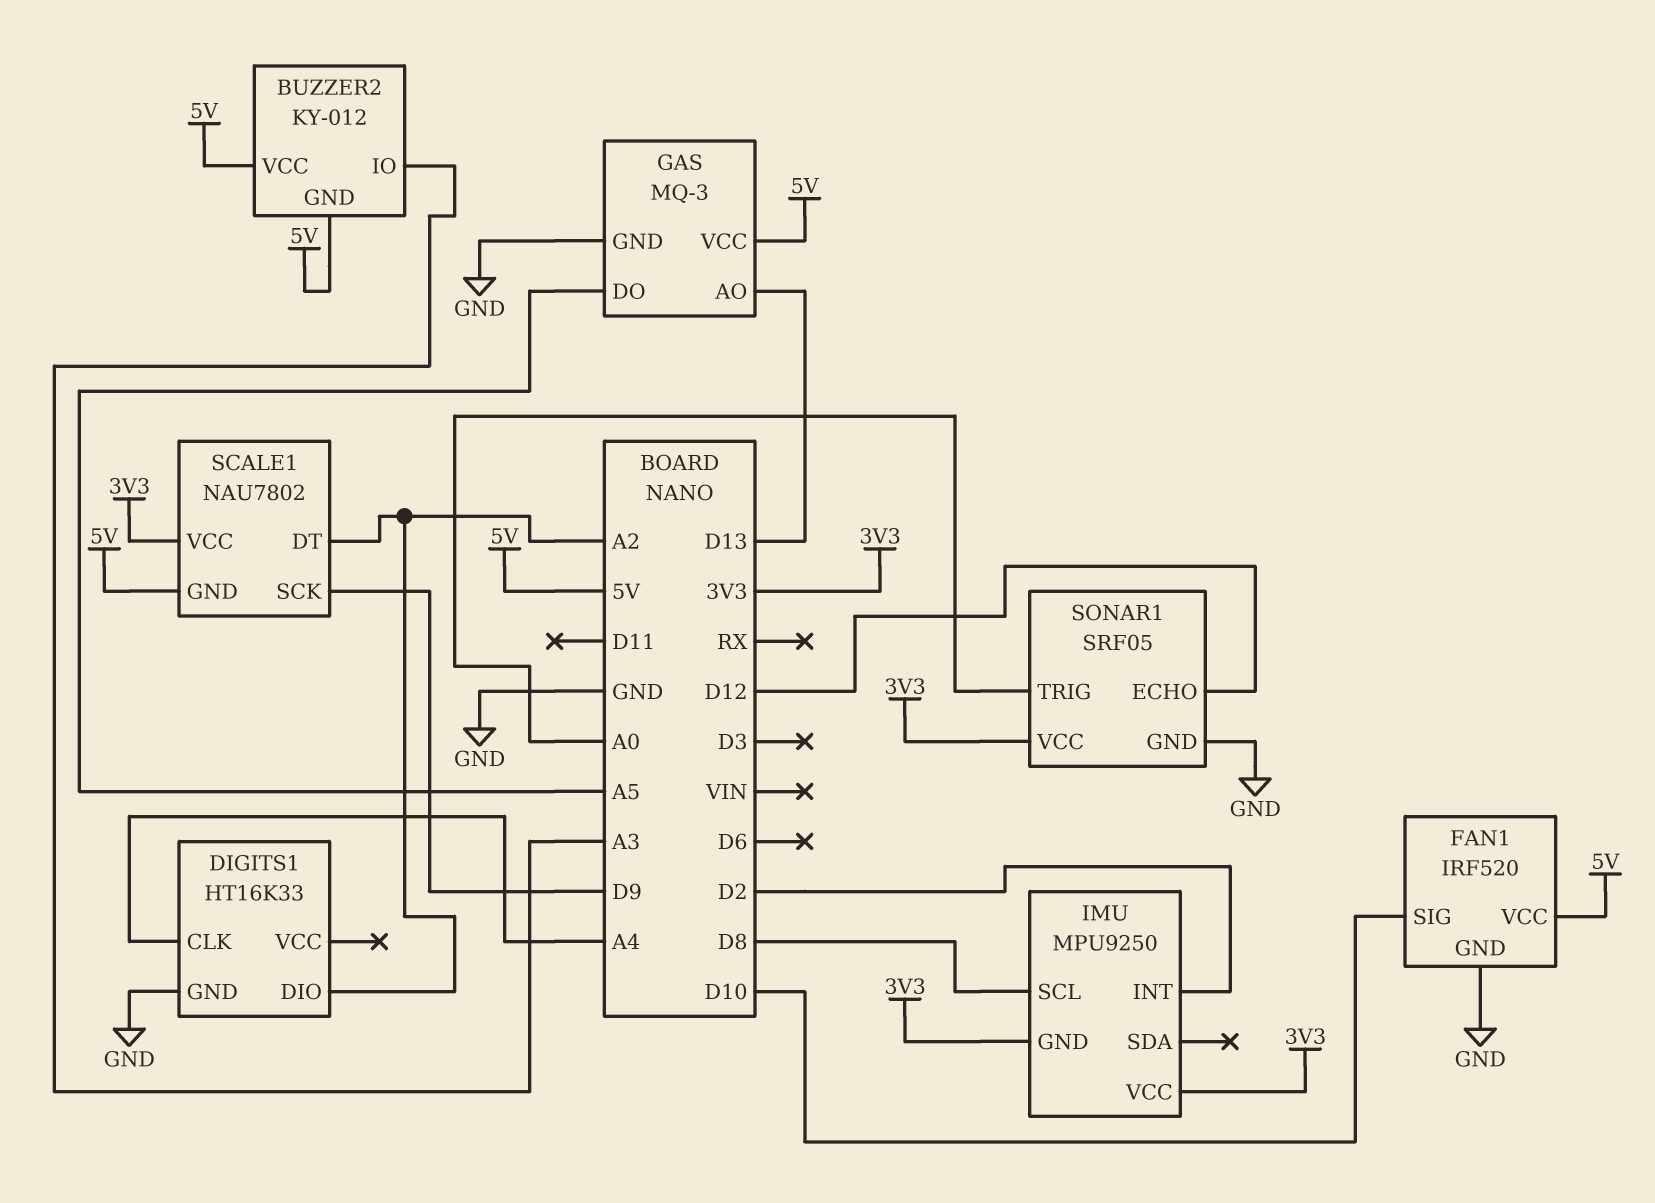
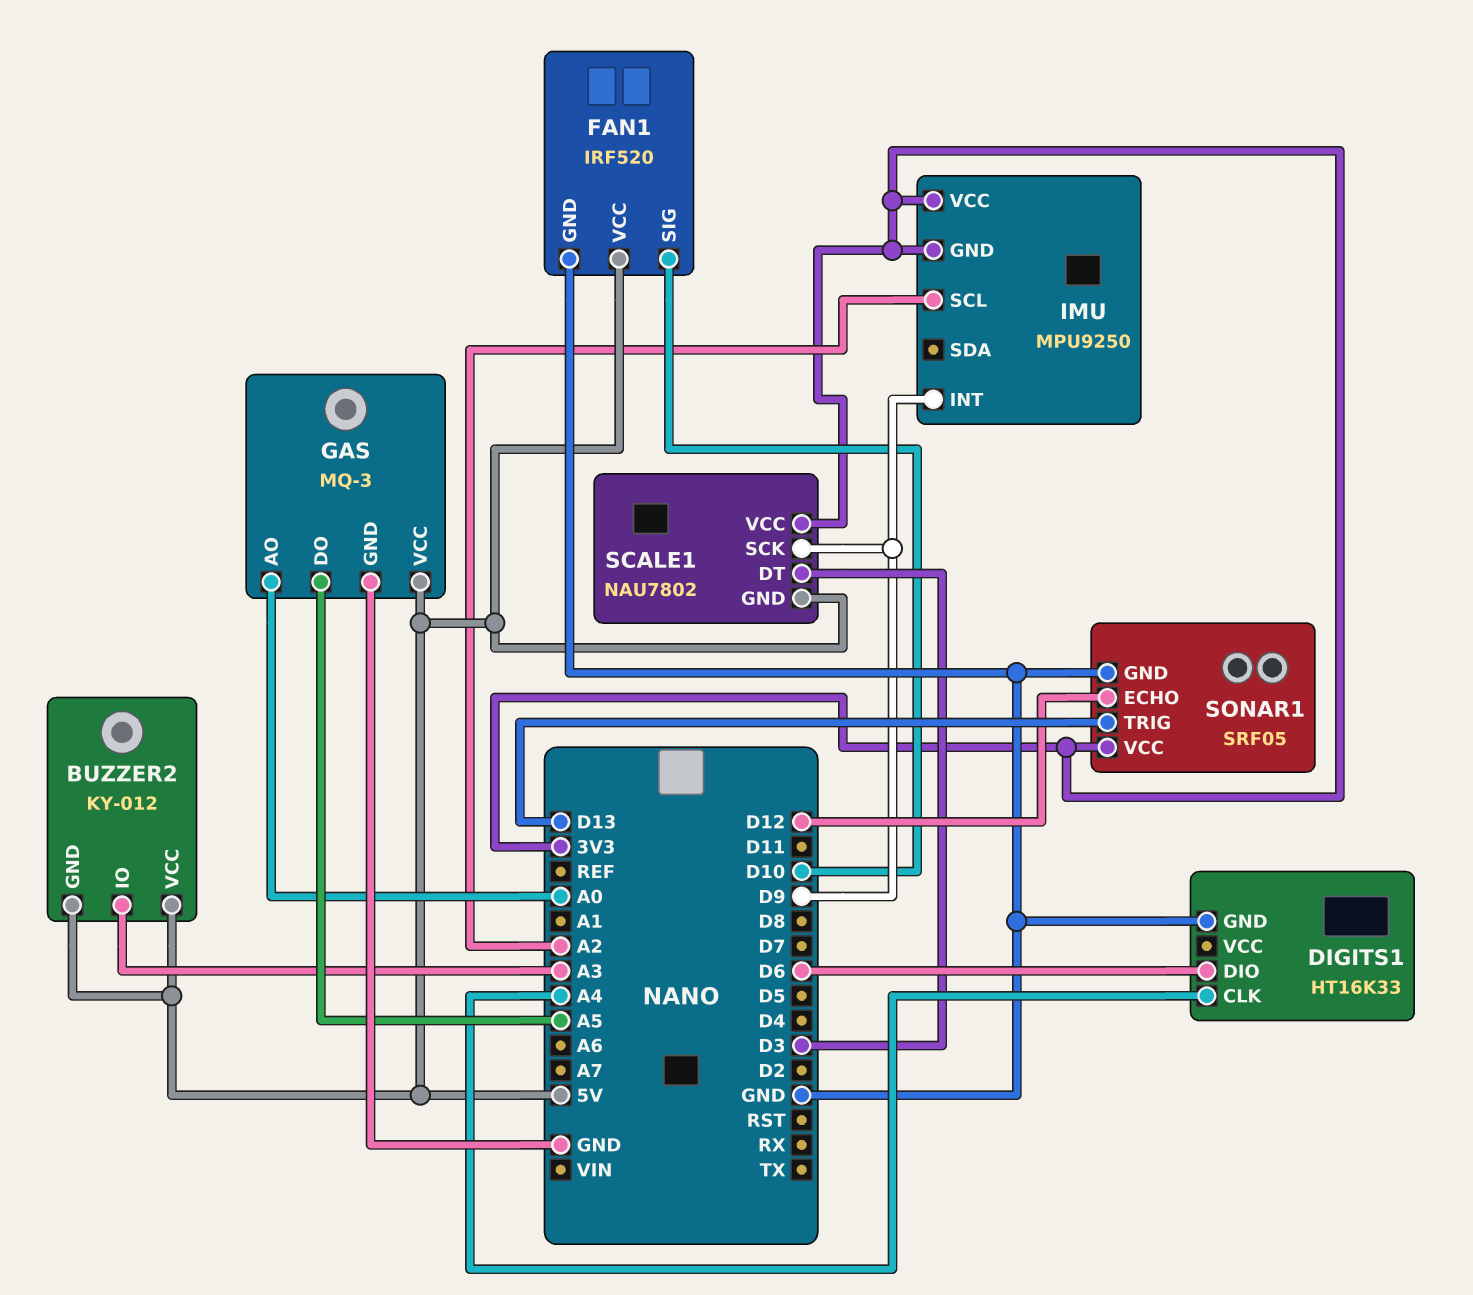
DIGITS1 pin DIO: A2 -> D6
GAS pin AO: D13 -> A0
IMU pin INT: D2 -> D9
IMU pin SCL: D8 -> A2
SCALE1 pin DT: A2 -> D3
SONAR1 pin TRIG: A0 -> D13

